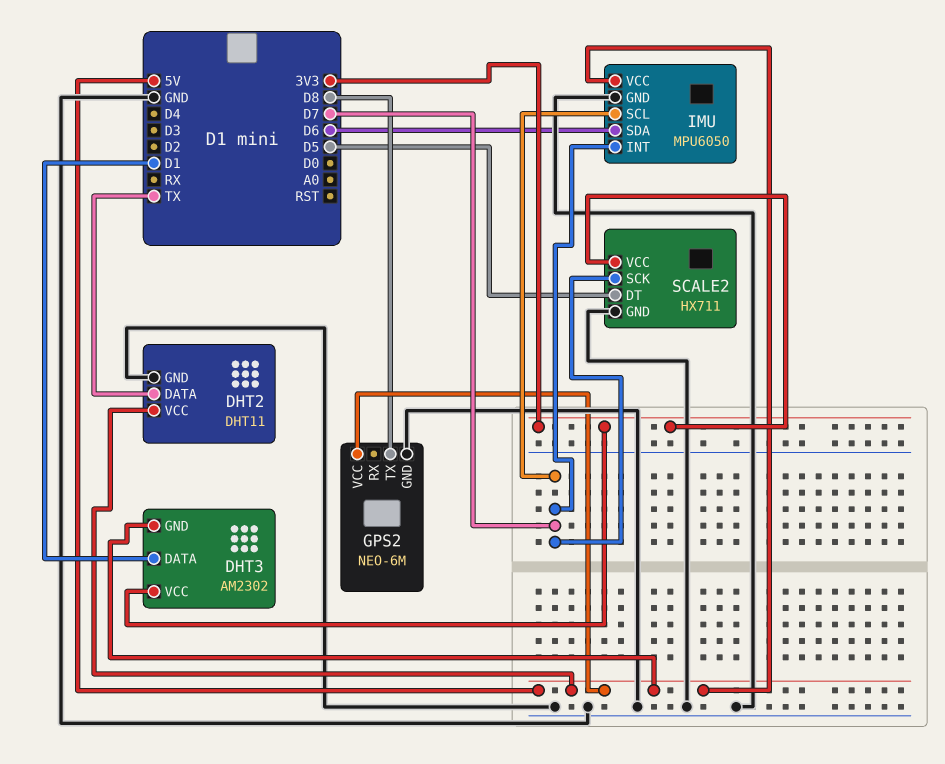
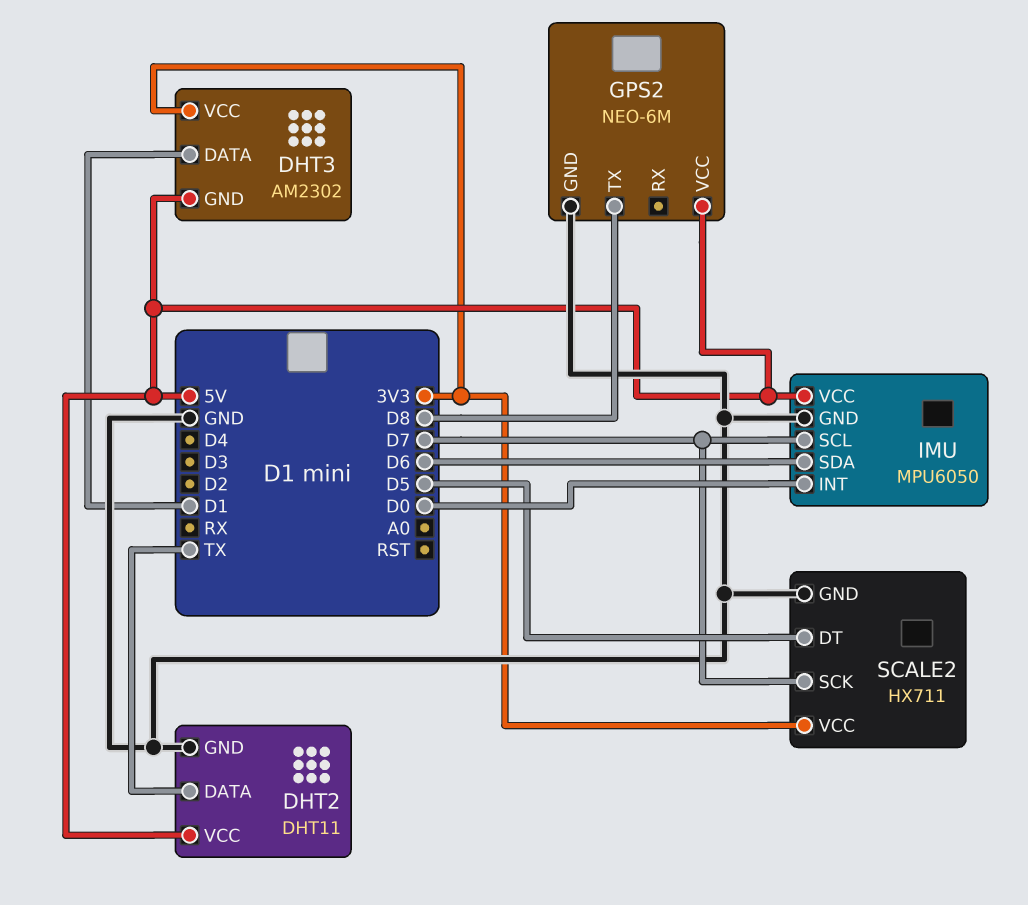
IMU pin INT: D7 -> D0

